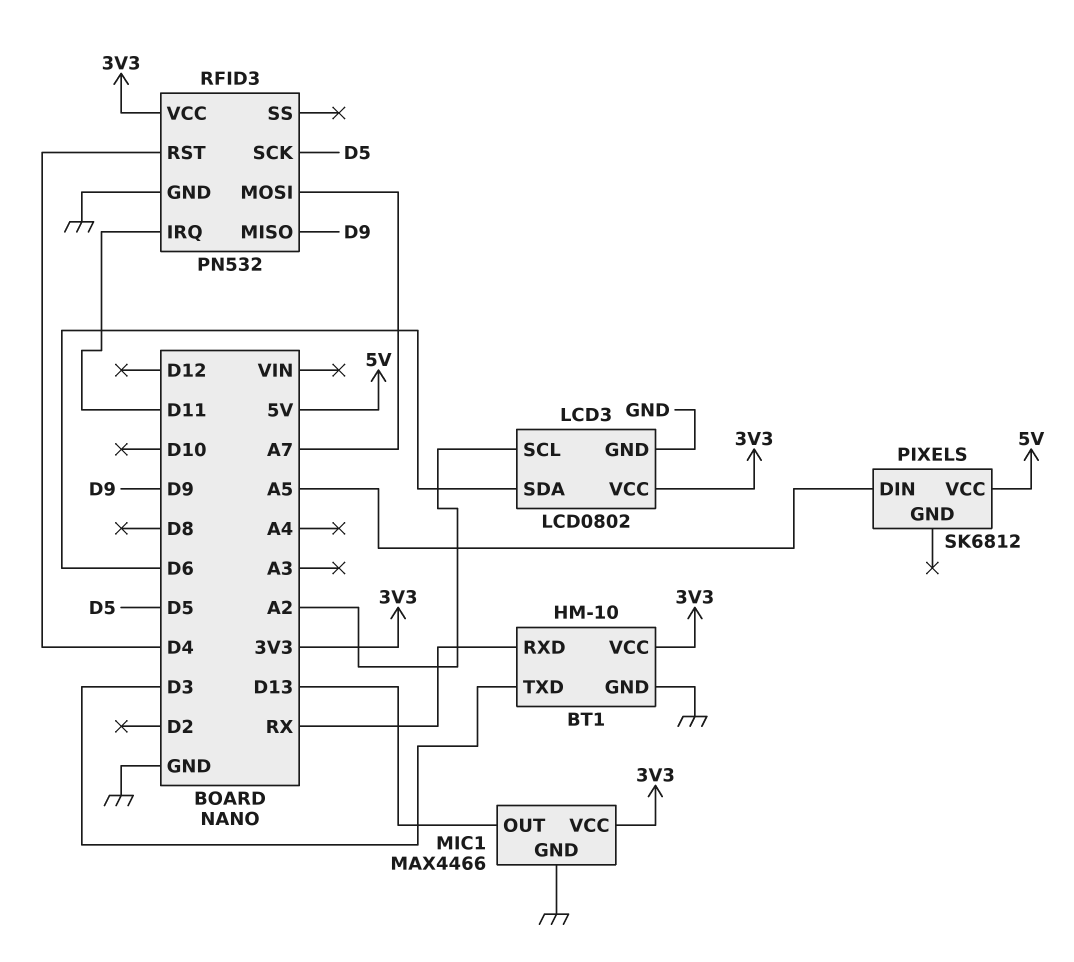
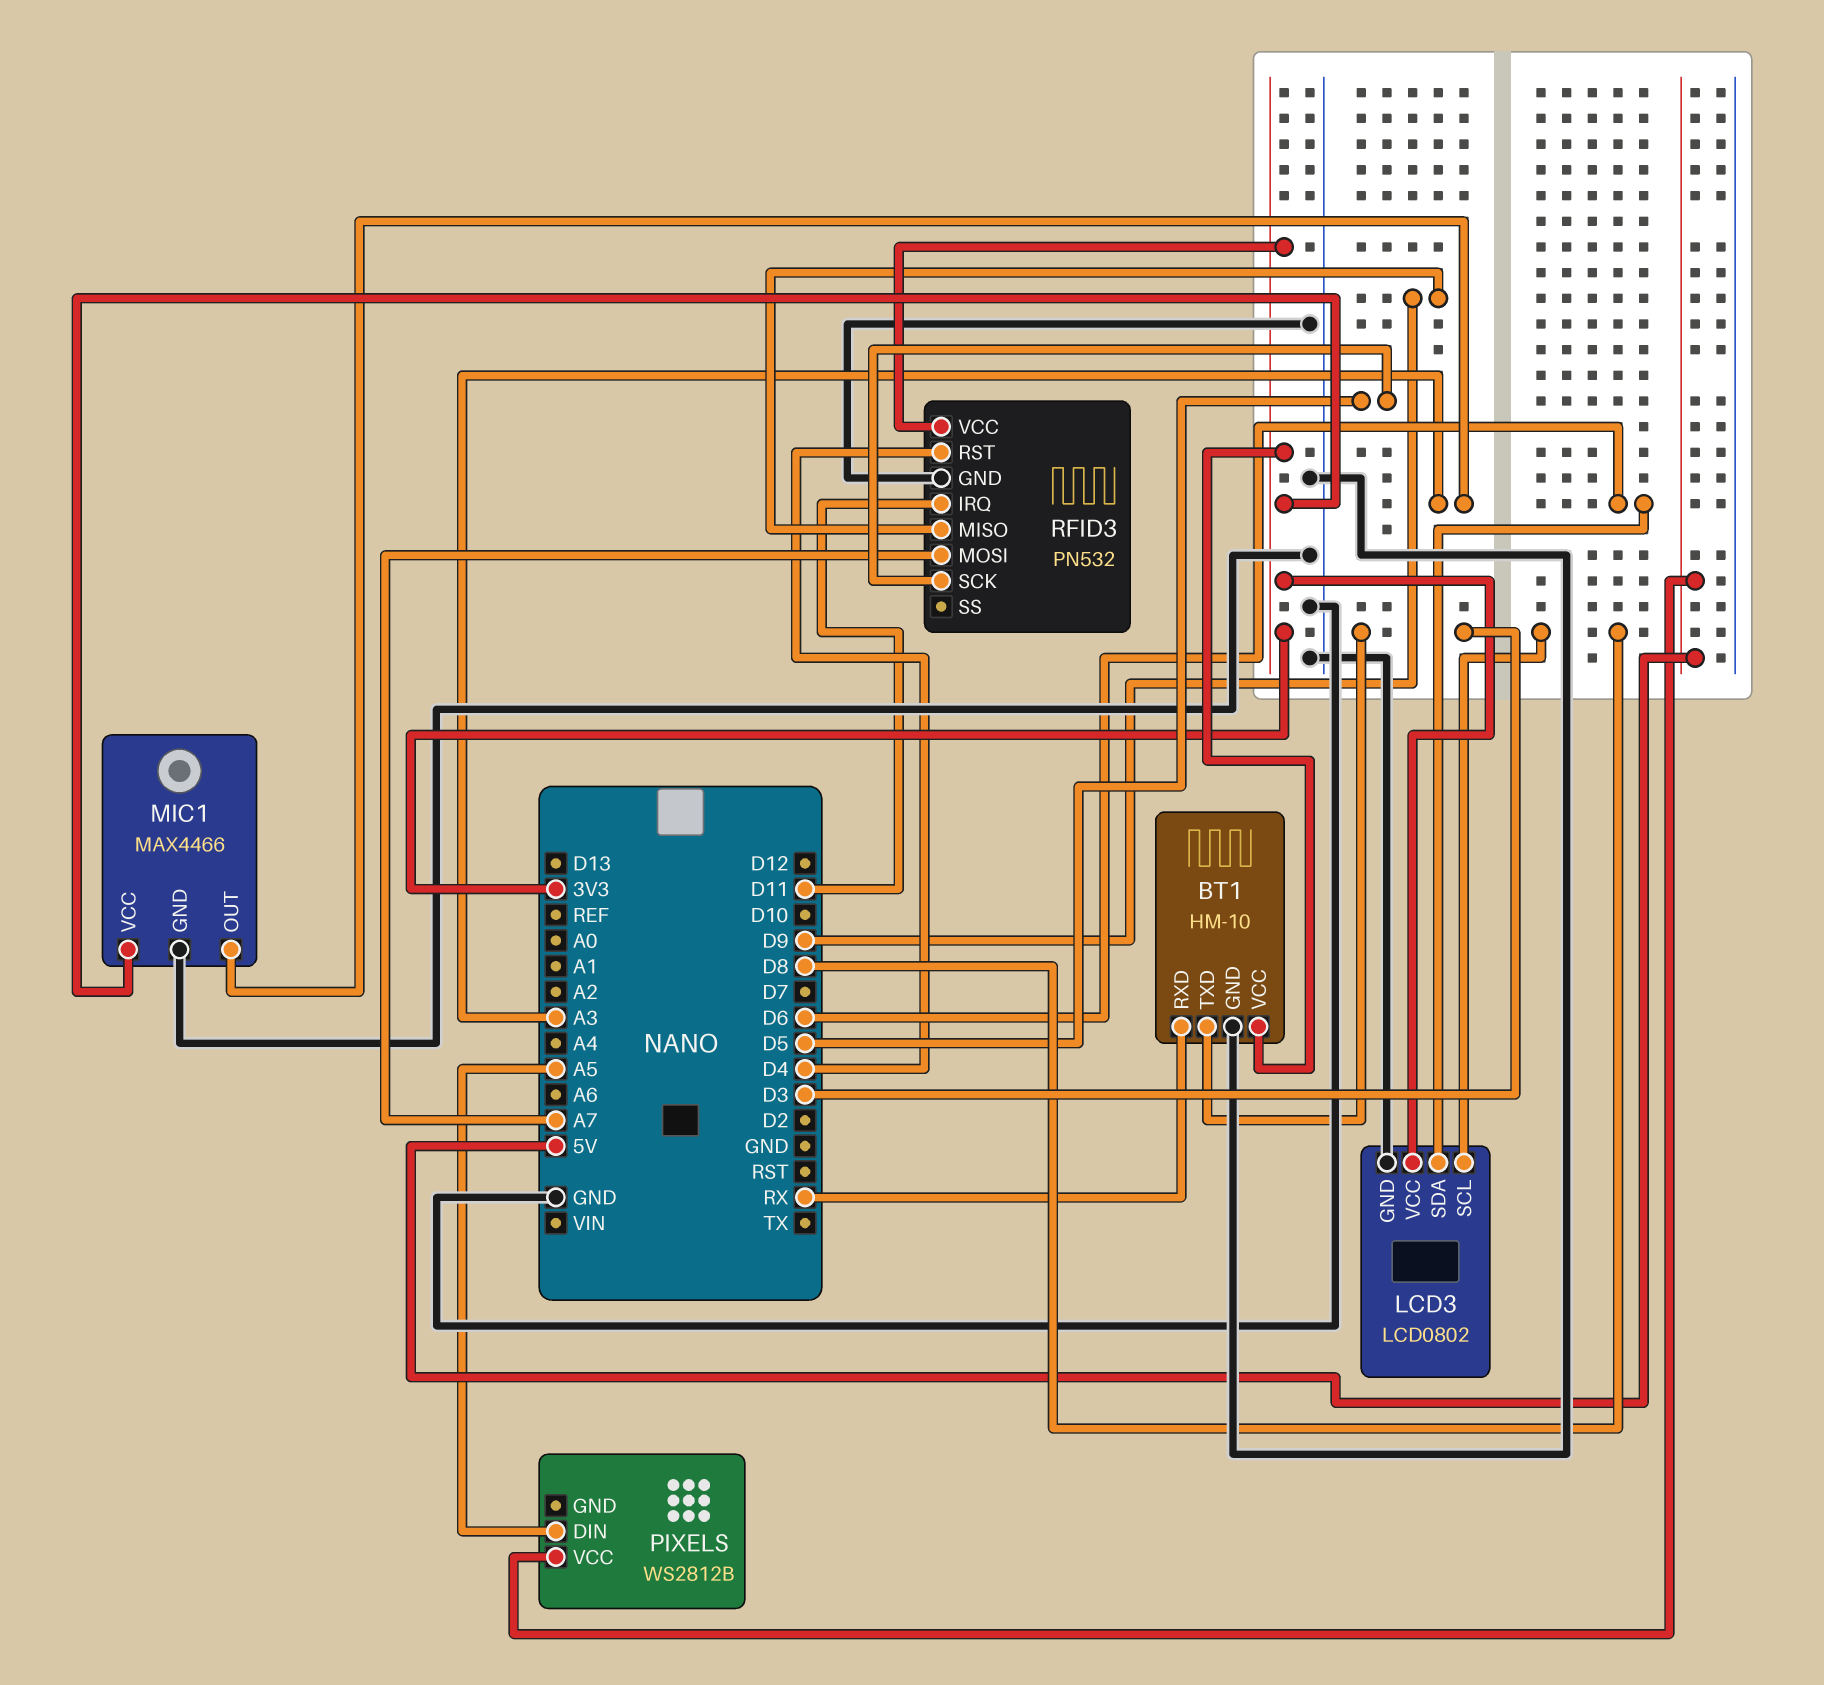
LCD3 pin SCL: A2 -> D8
MIC1 pin OUT: D13 -> A3
PIXELS: SK6812 -> WS2812B

